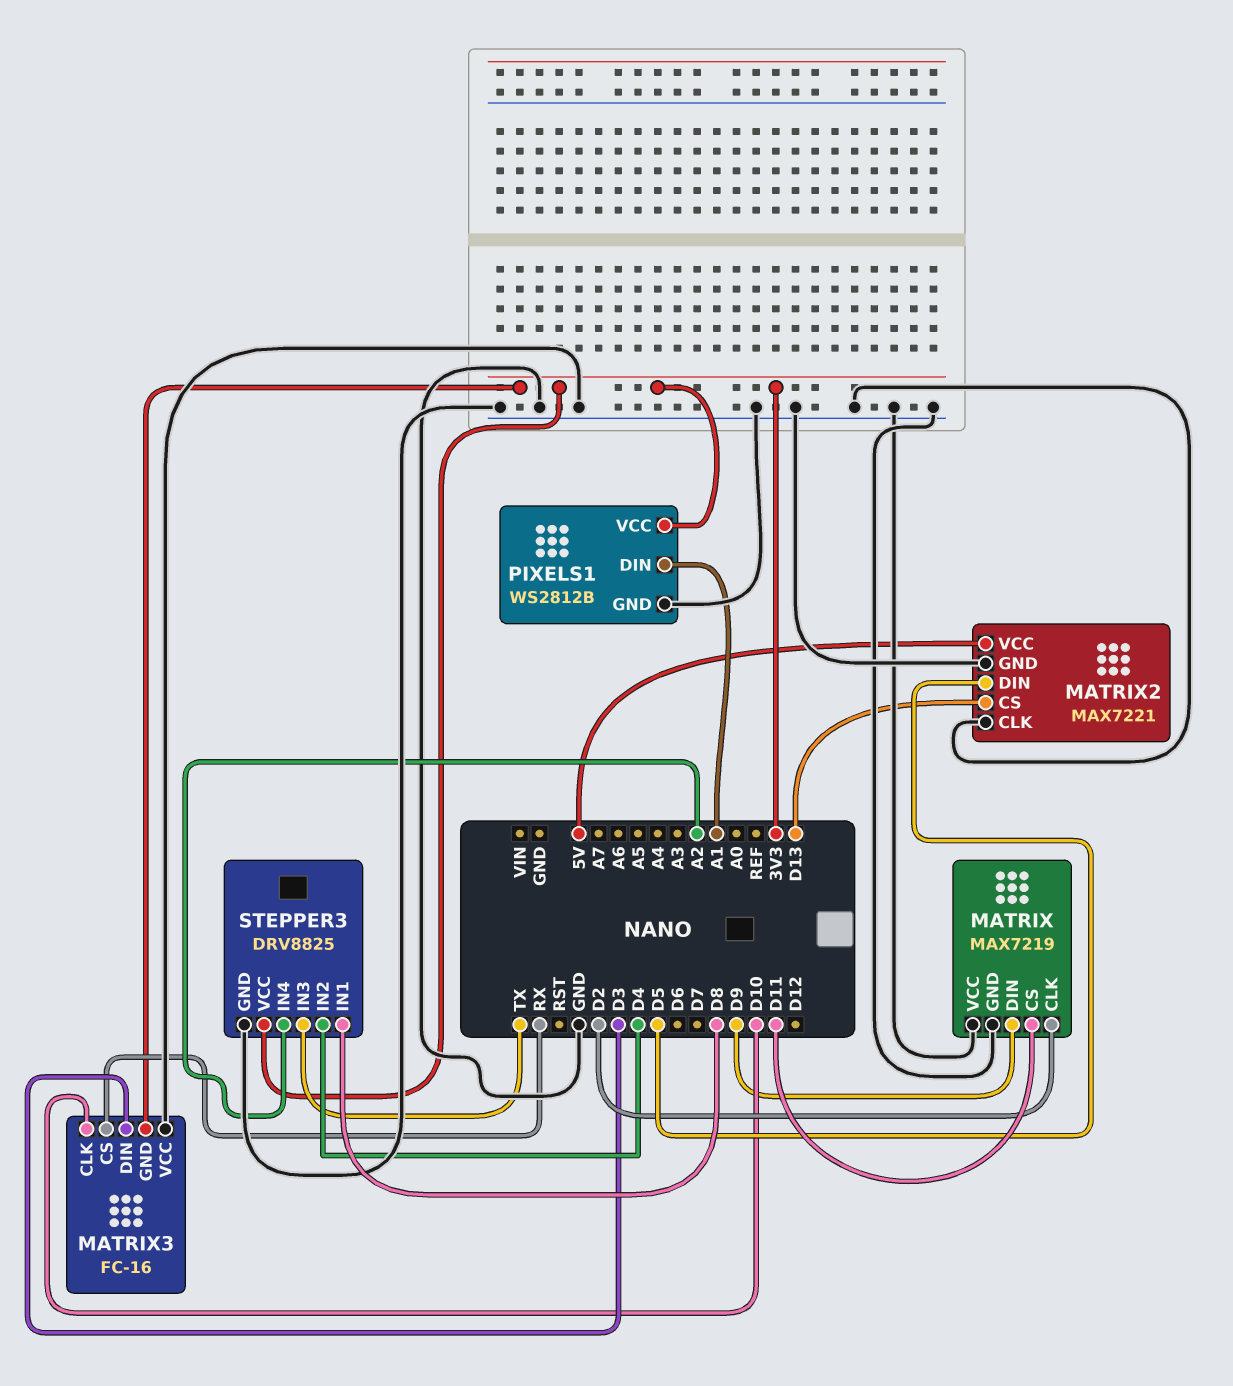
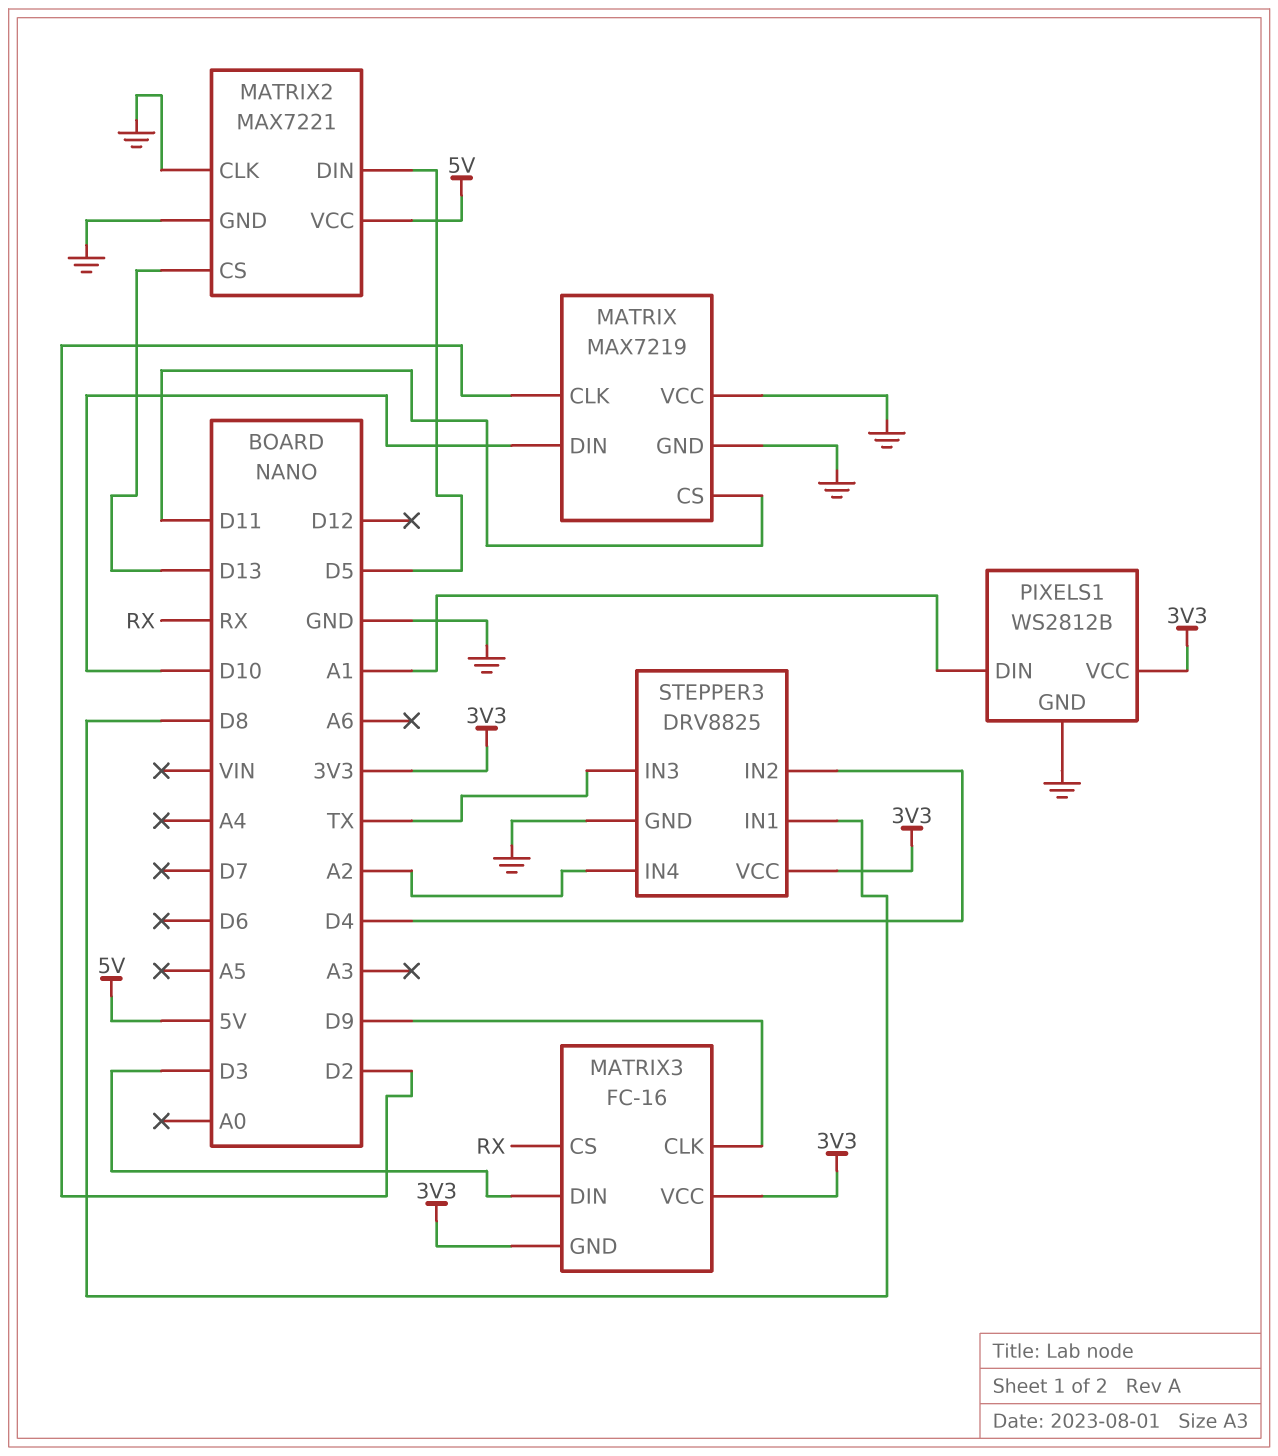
MATRIX pin DIN: D9 -> D10
MATRIX3 pin CLK: D10 -> D9
MATRIX3 pin VCC: GND -> 3V3

